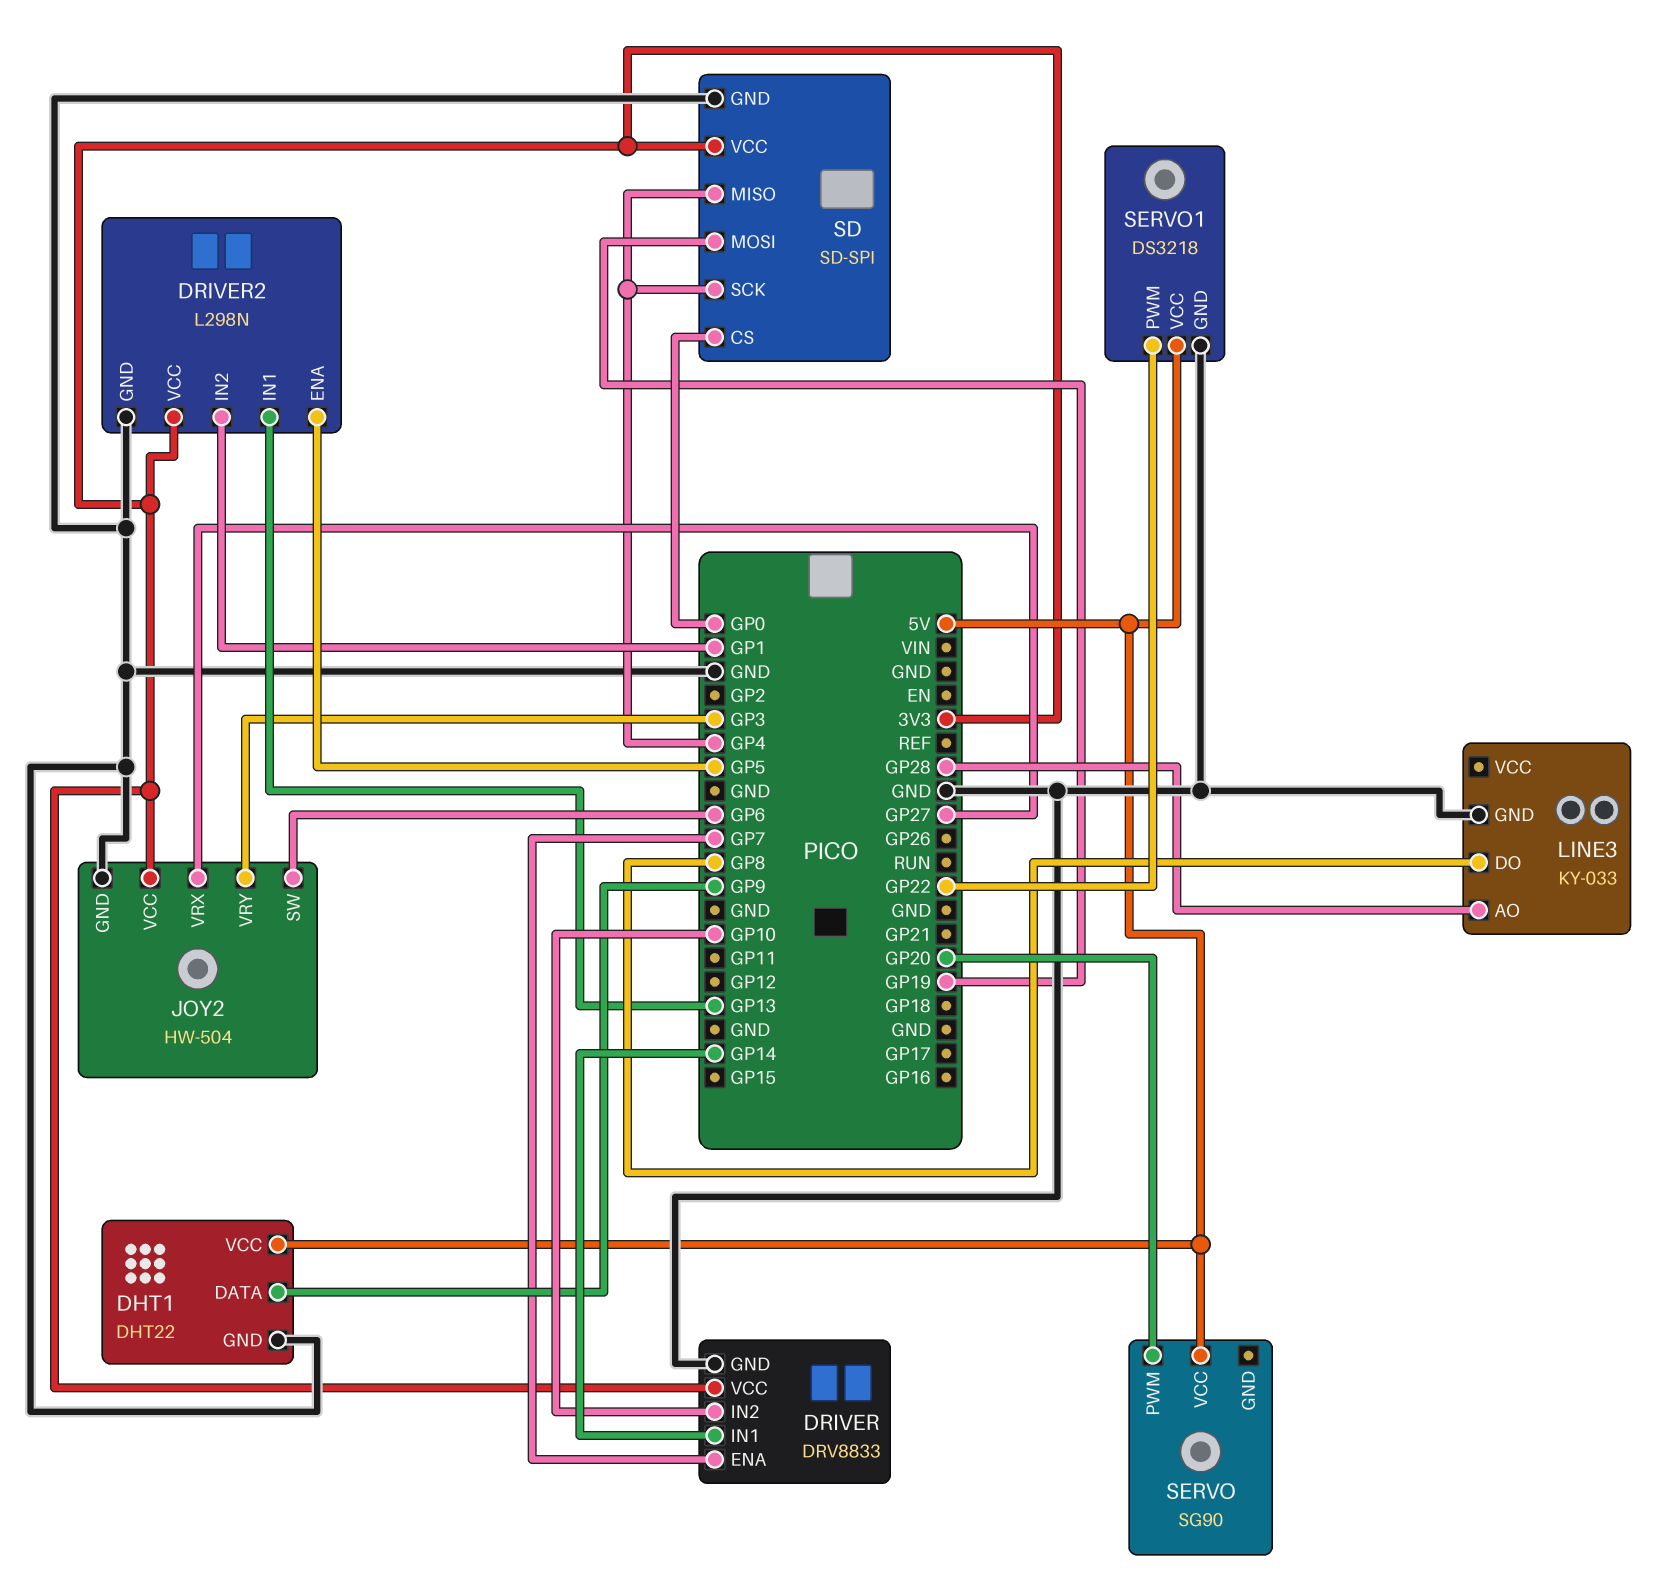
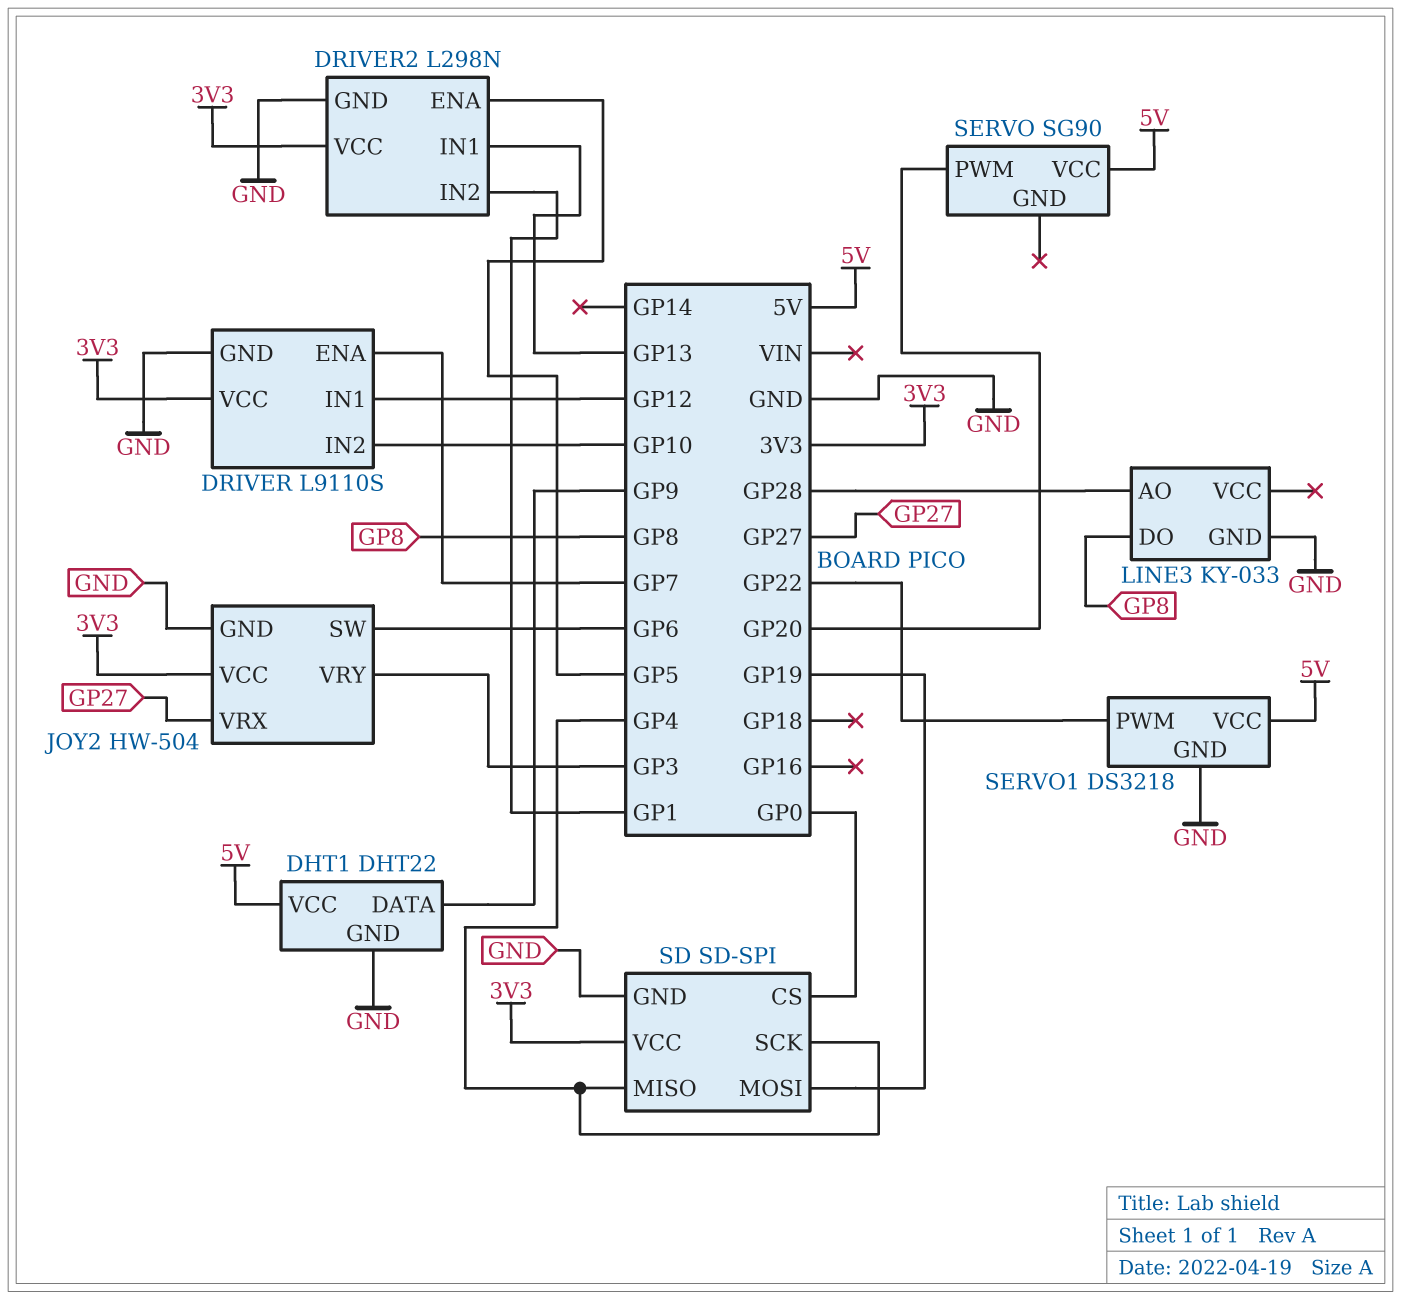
DRIVER: DRV8833 -> L9110S
DRIVER pin IN1: GP14 -> GP12

